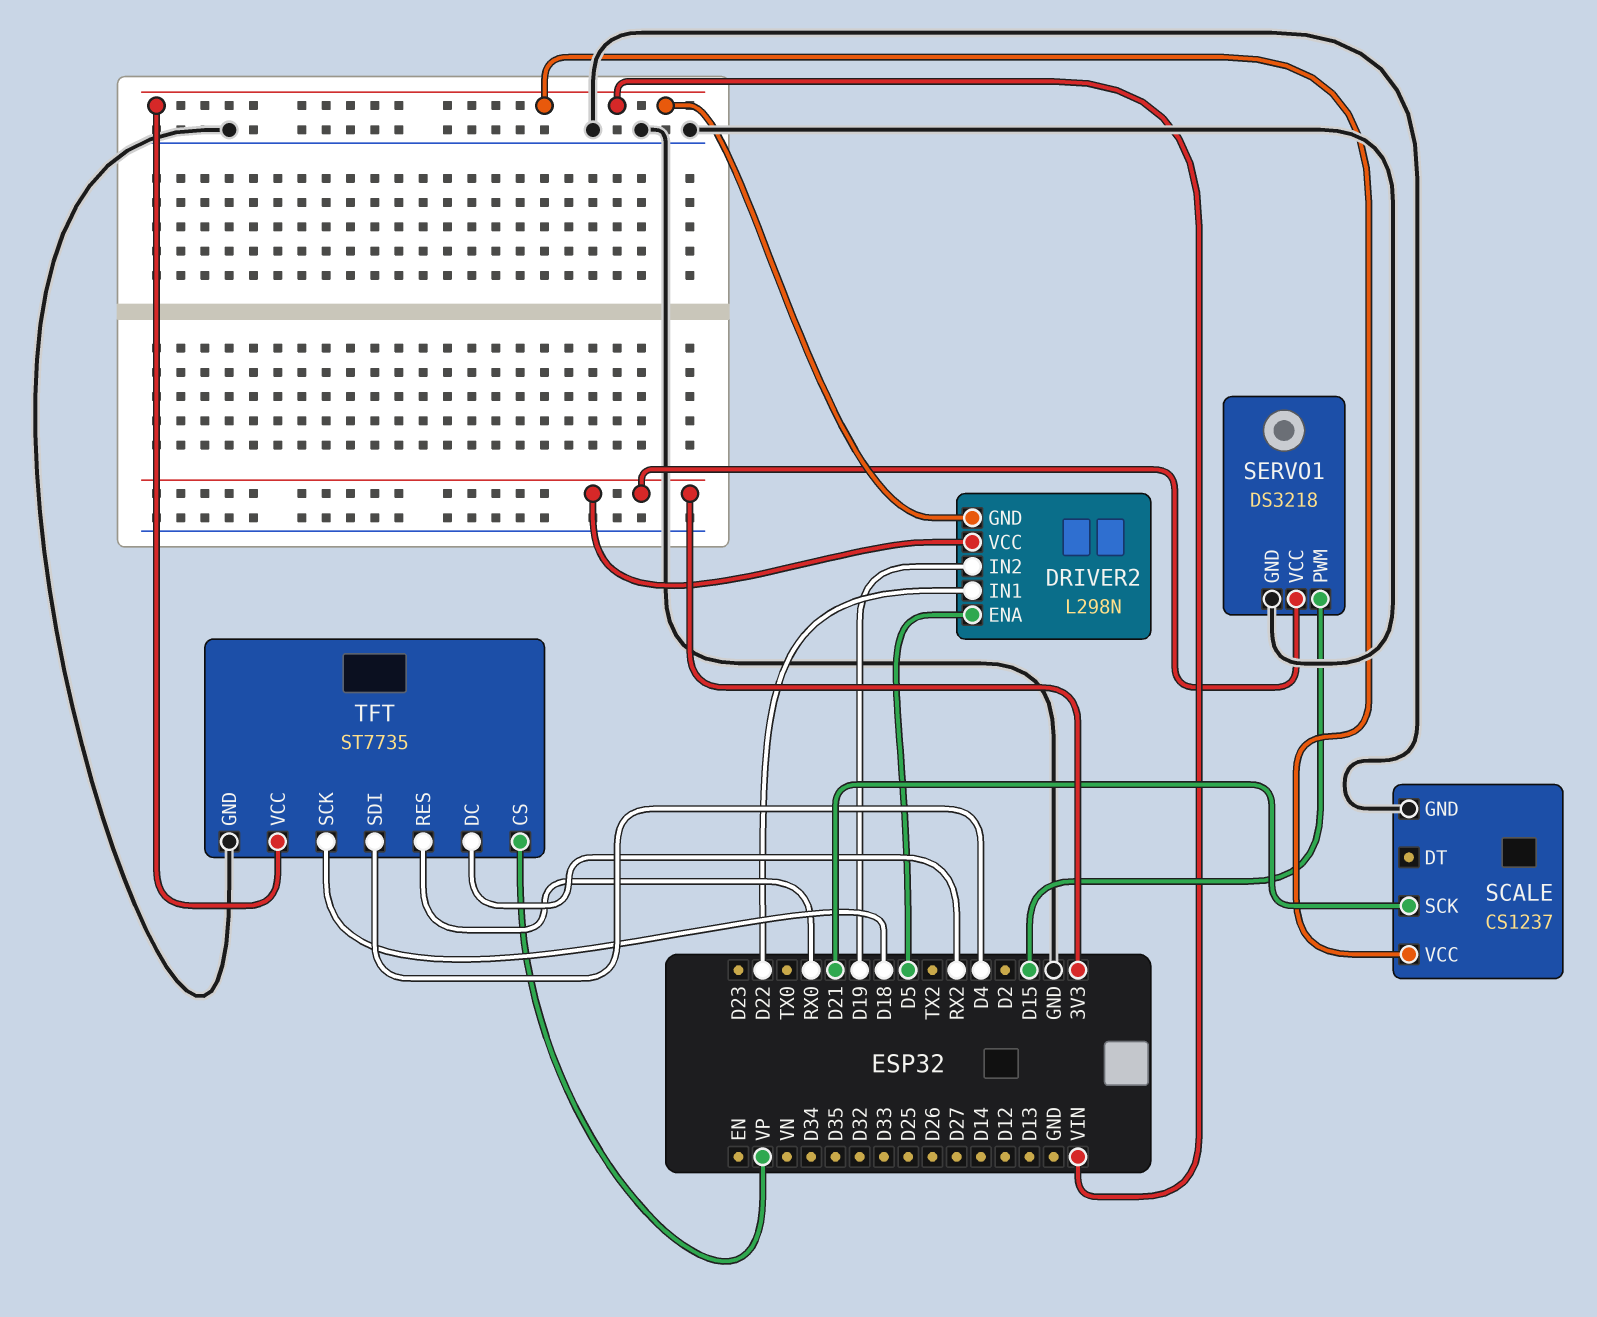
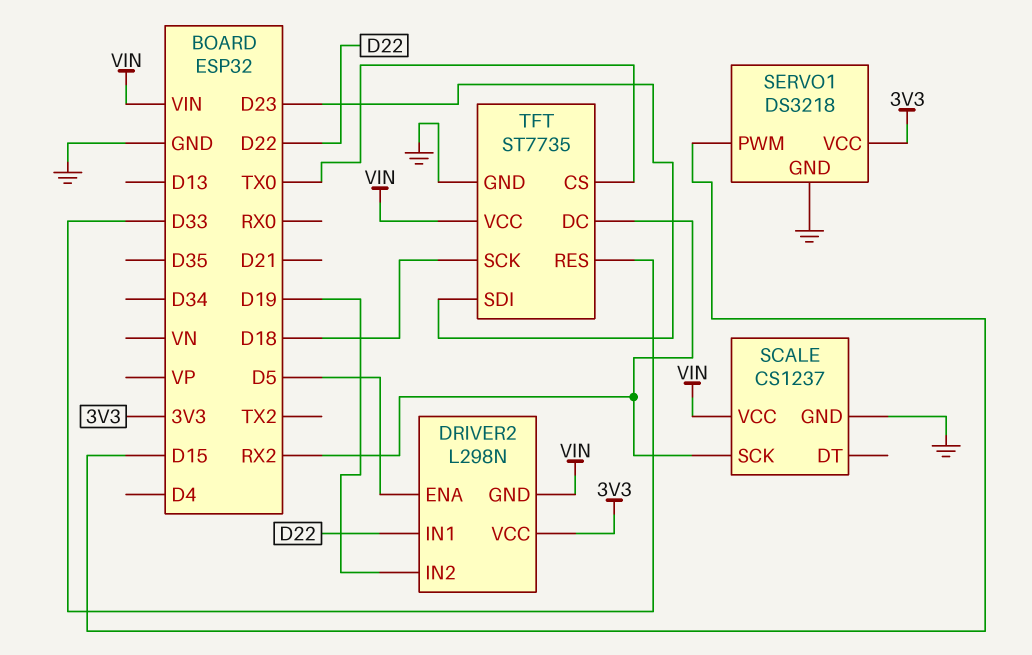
SCALE pin SCK: D21 -> RX2
TFT pin CS: VP -> TX0
TFT pin RES: RX0 -> D33
TFT pin SDI: D4 -> D23

